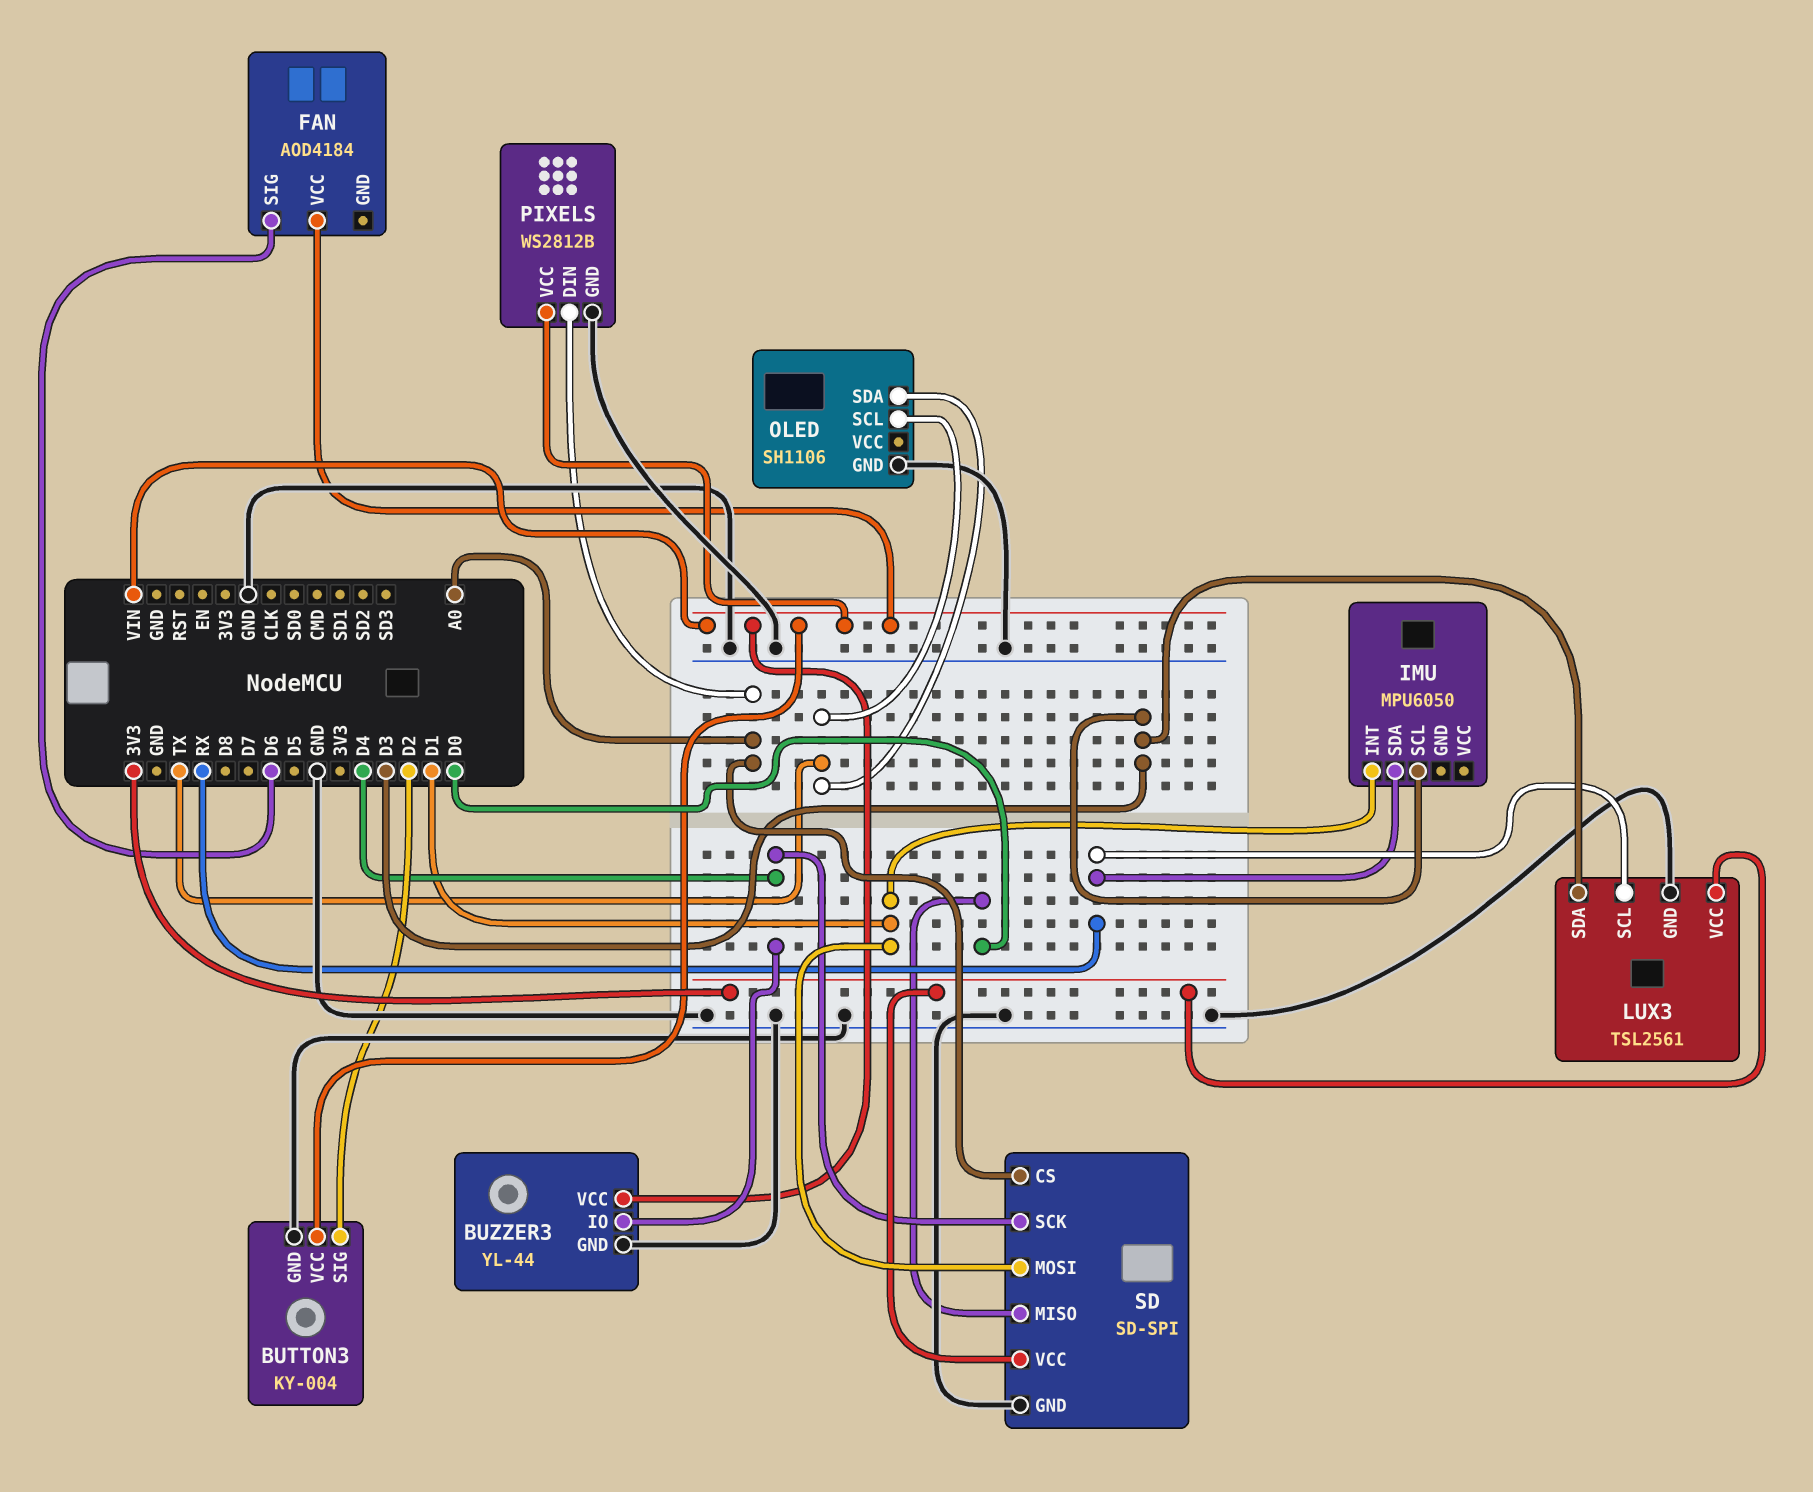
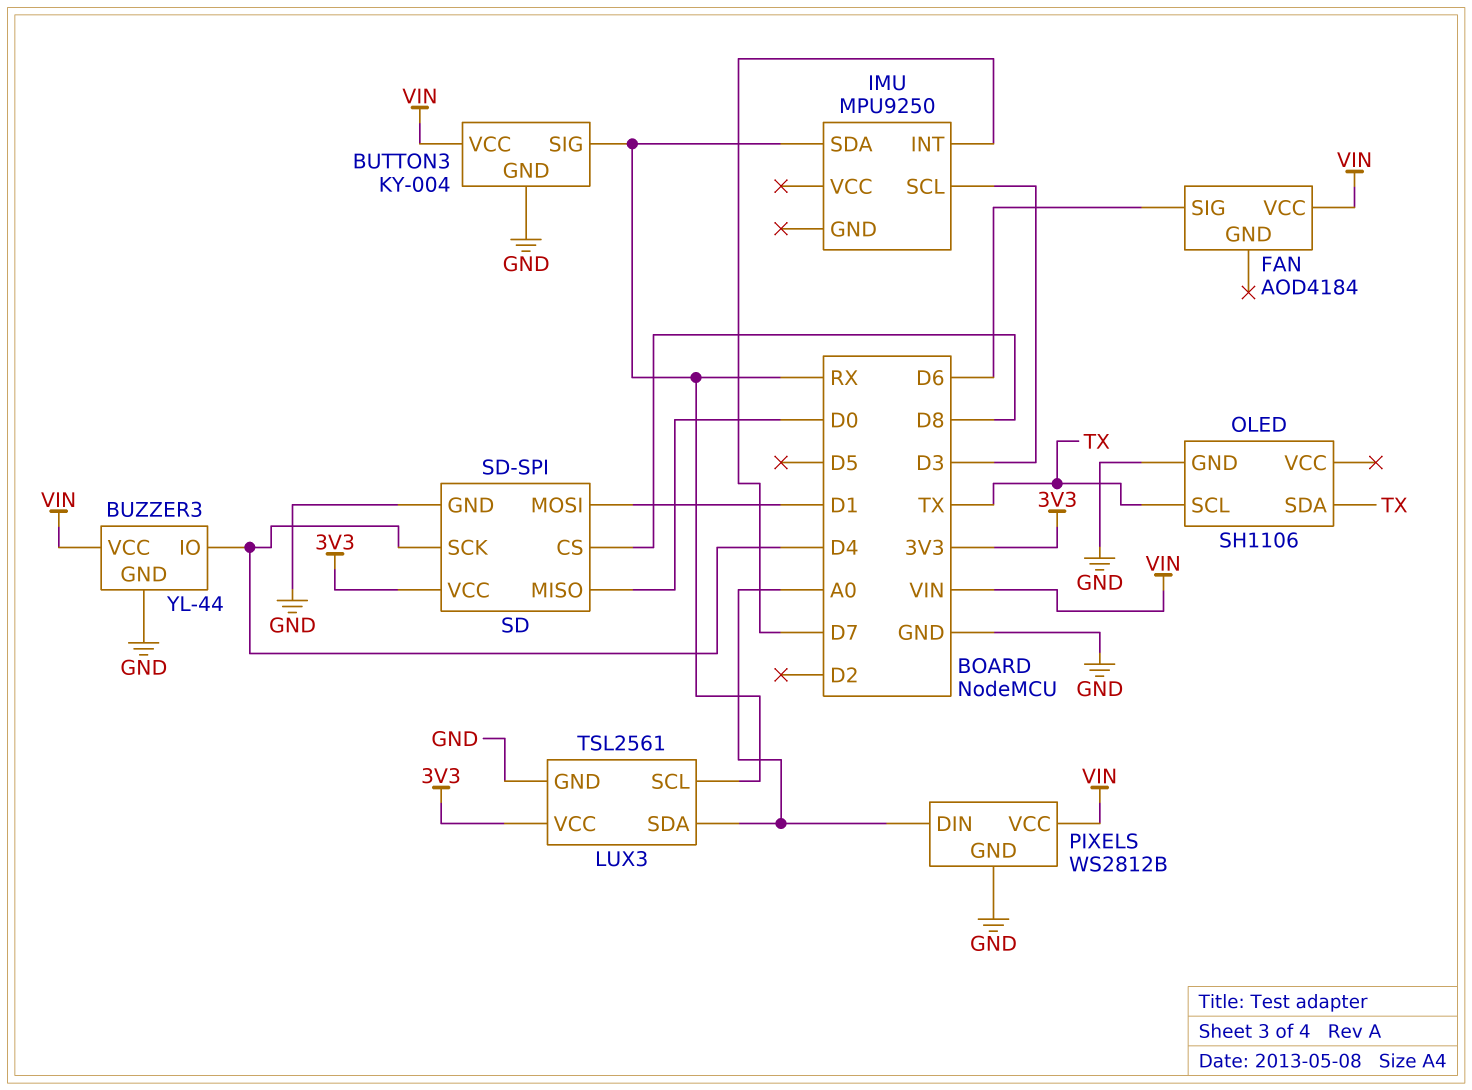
BUTTON3 pin SIG: D2 -> RX
IMU: MPU6050 -> MPU9250
IMU pin INT: D1 -> D7
LUX3 pin SDA: D3 -> A0
SD pin CS: A0 -> D8

